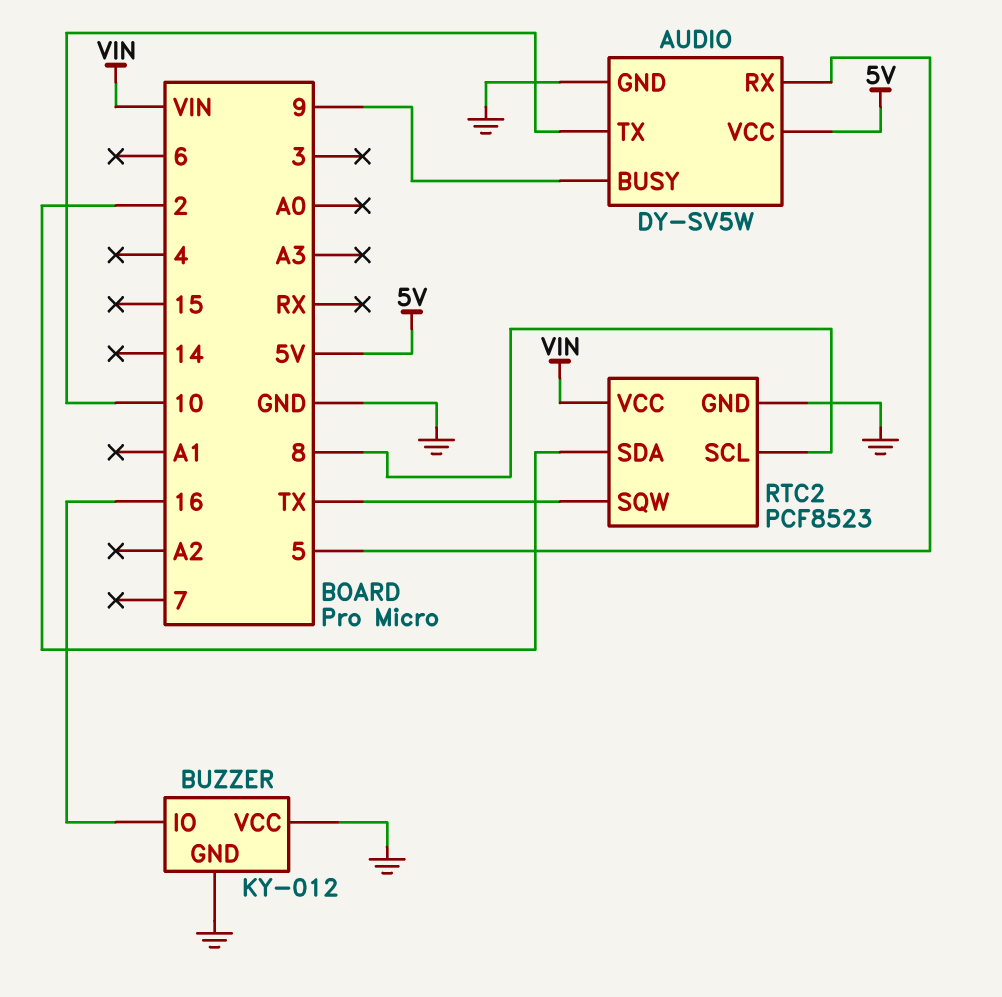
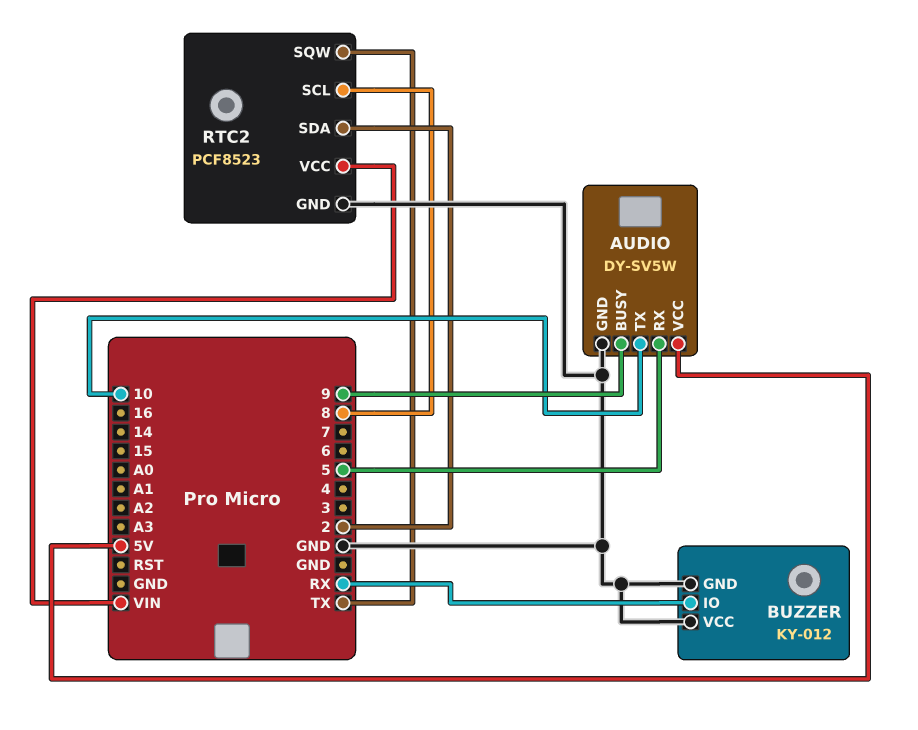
BUZZER pin IO: 16 -> RX

